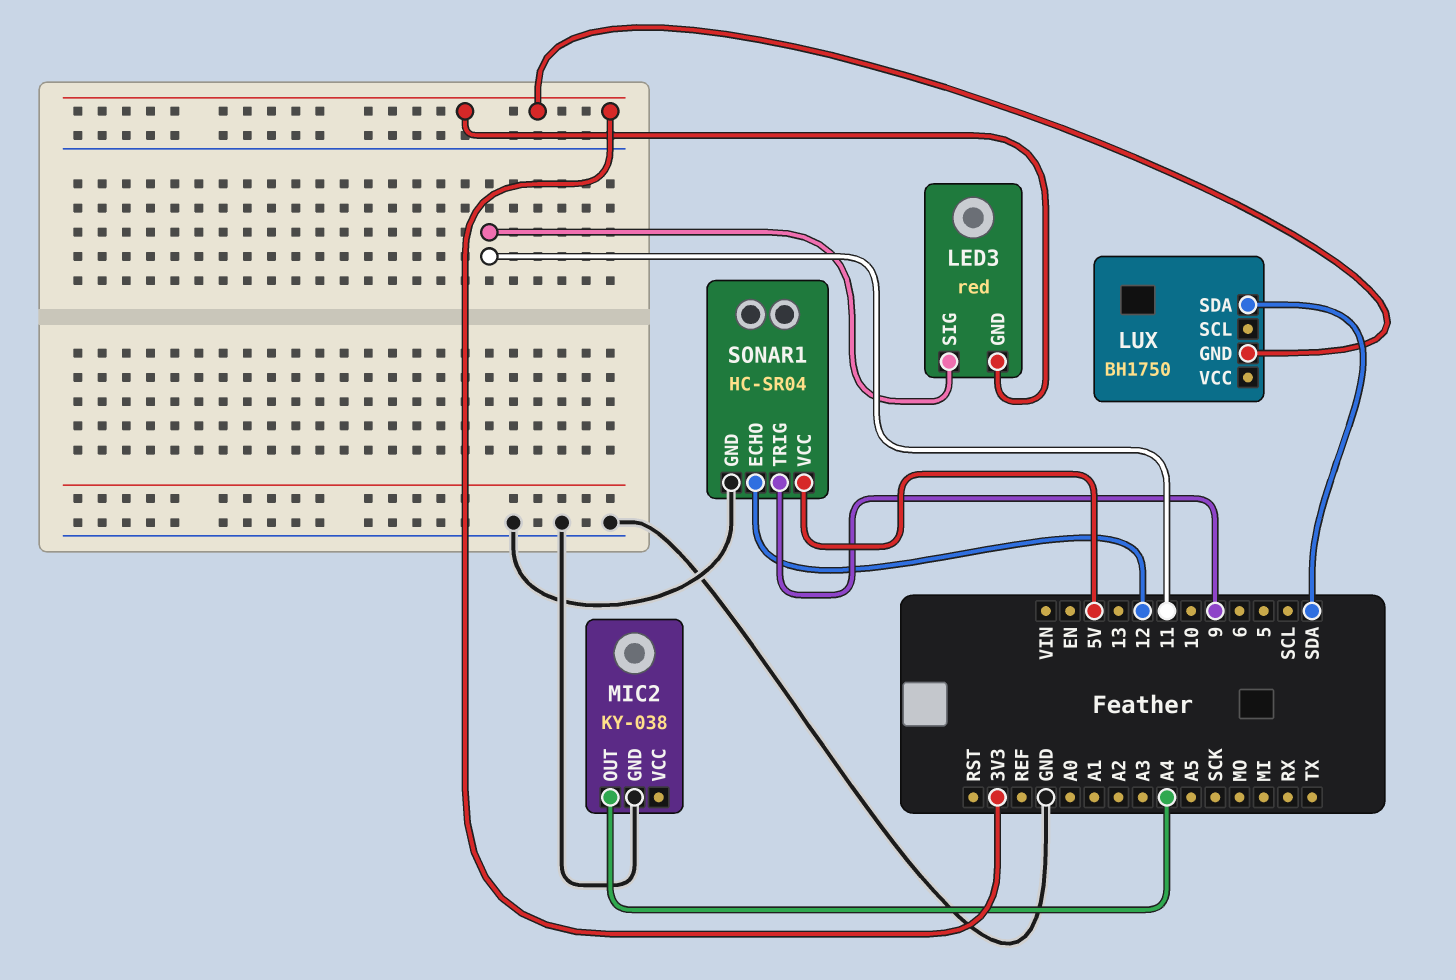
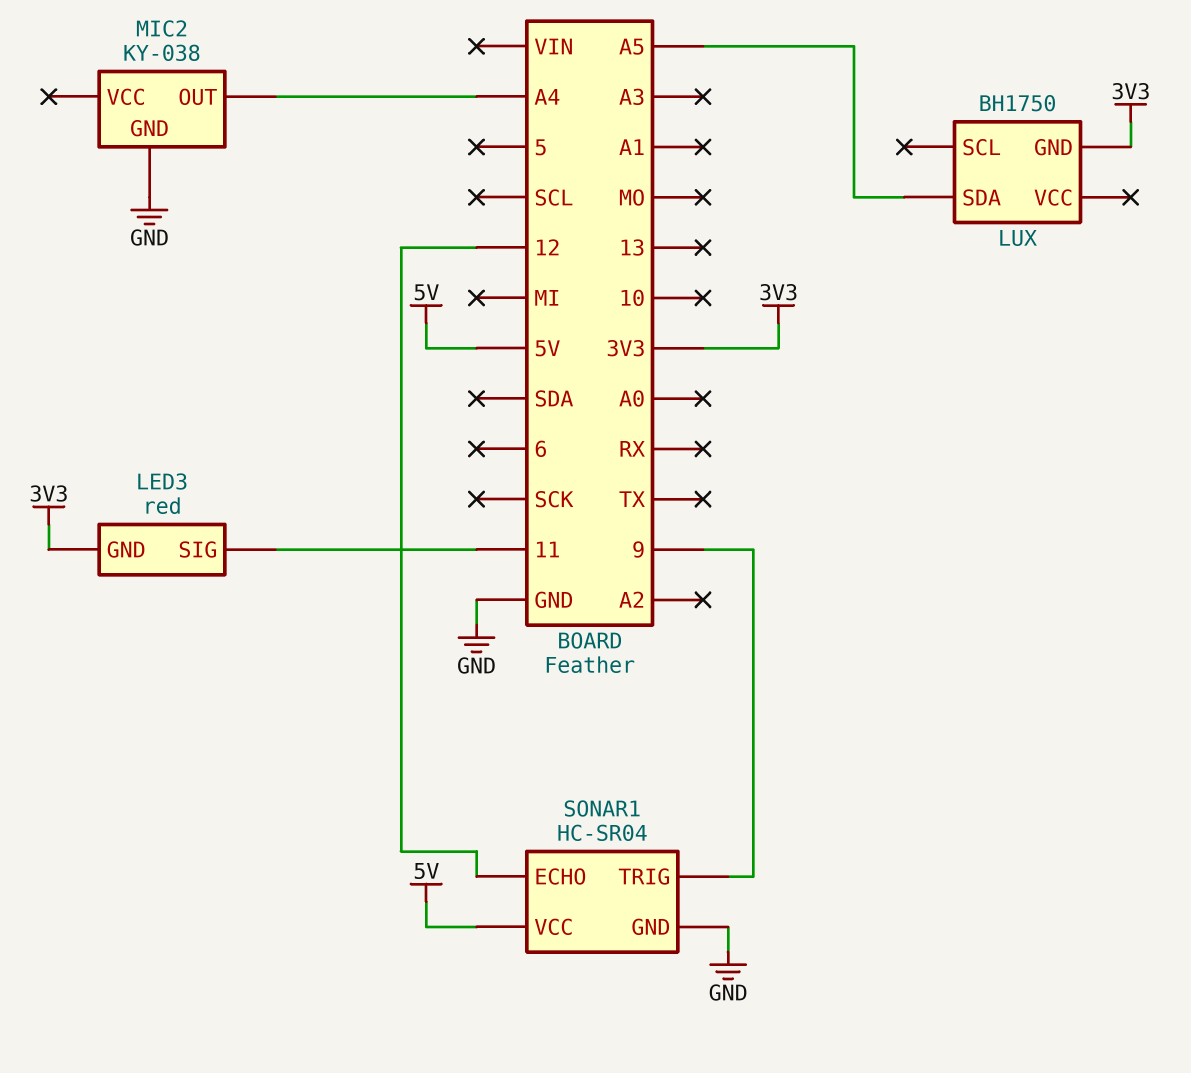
LUX pin SDA: SDA -> A5

